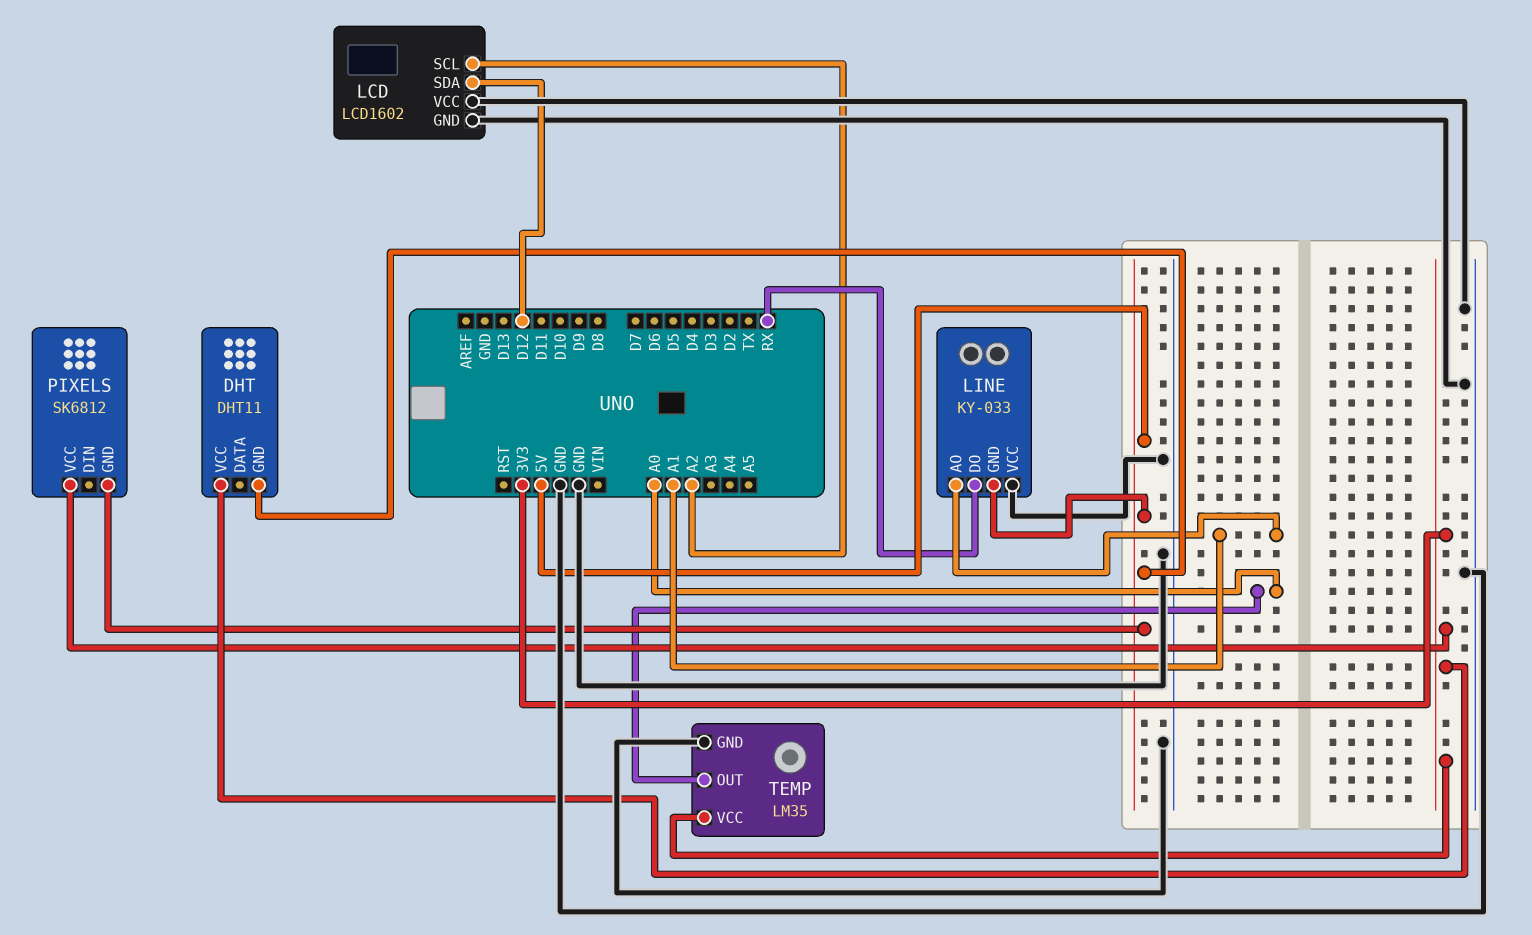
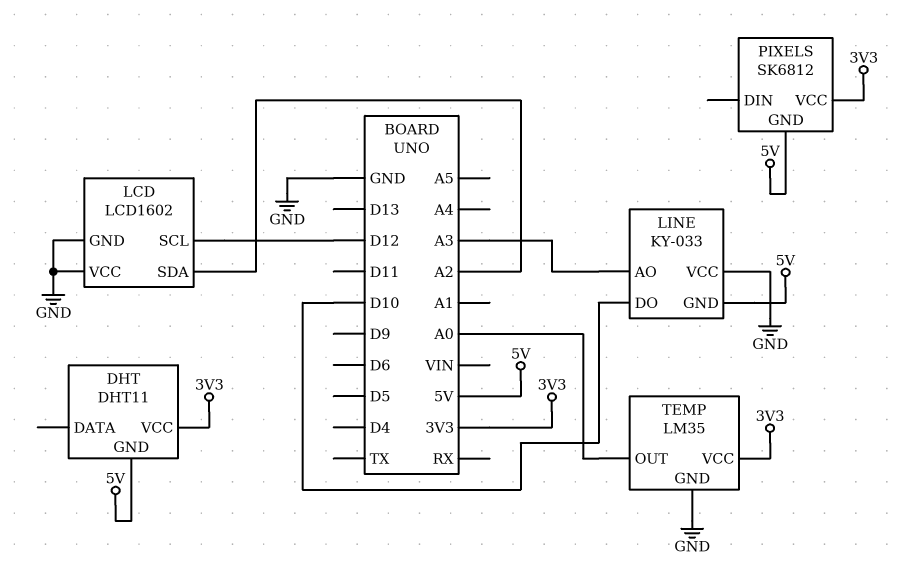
LCD pin SCL: A2 -> D12
LCD pin SDA: D12 -> A2
LINE pin AO: A1 -> A3
LINE pin DO: RX -> D10

